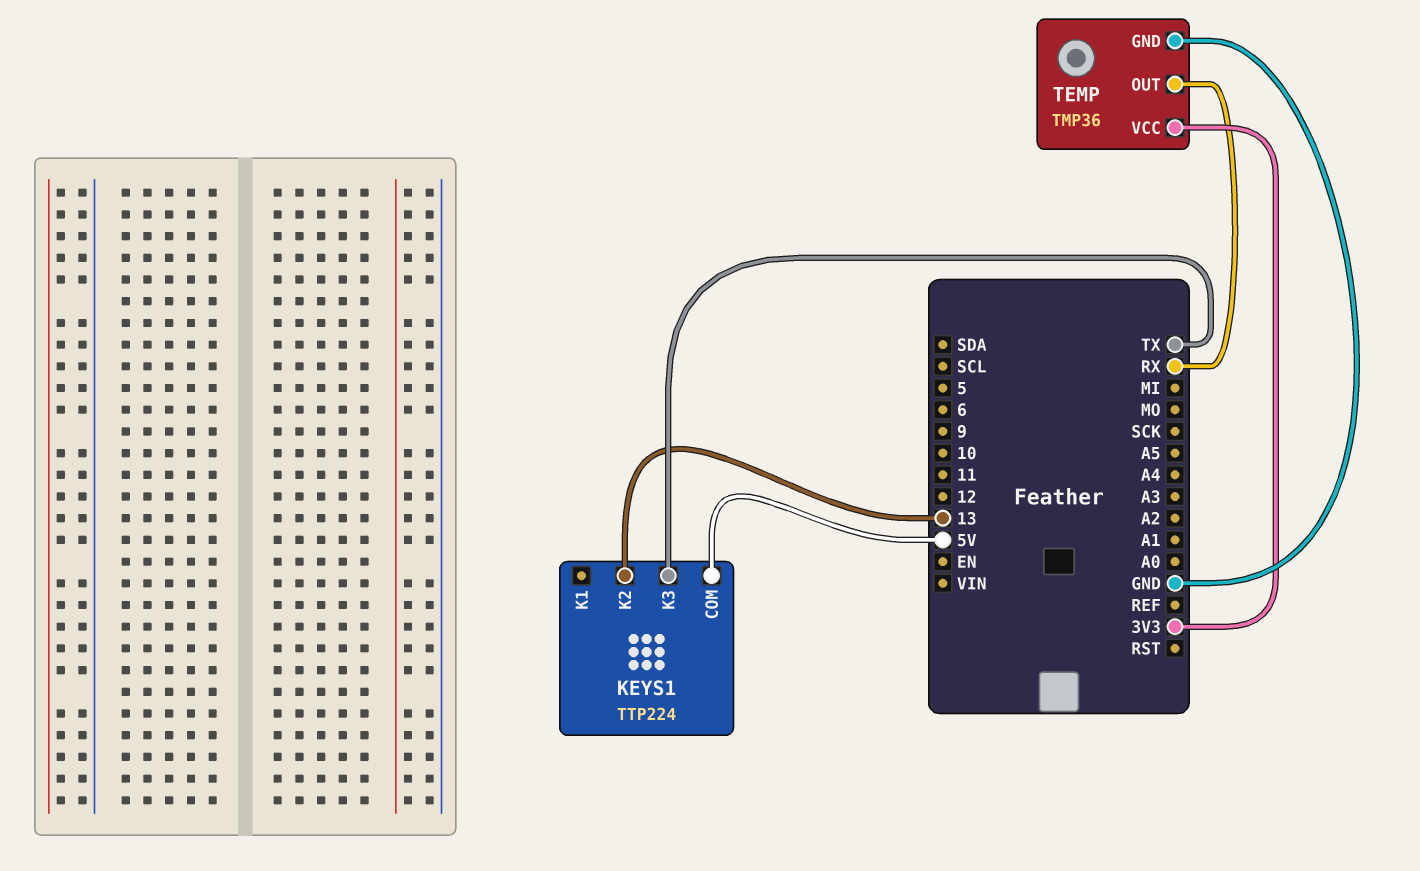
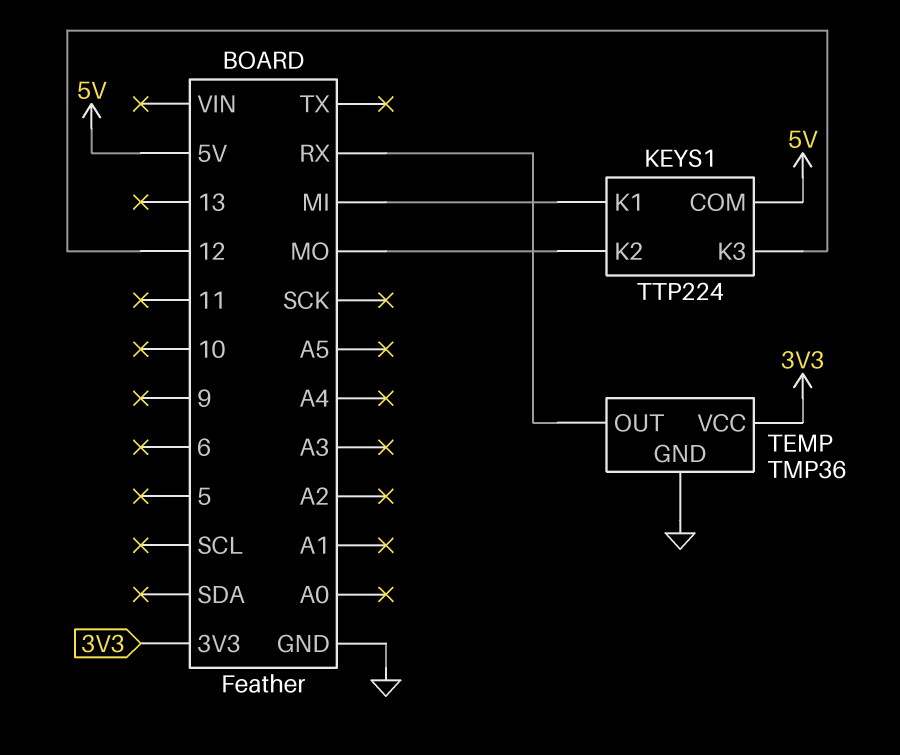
KEYS1 pin K1: none -> MI
KEYS1 pin K2: 13 -> MO
KEYS1 pin K3: TX -> 12

